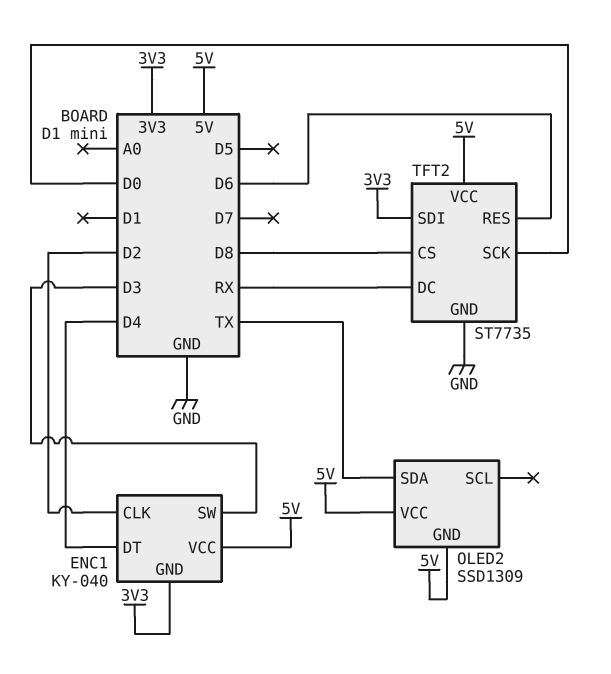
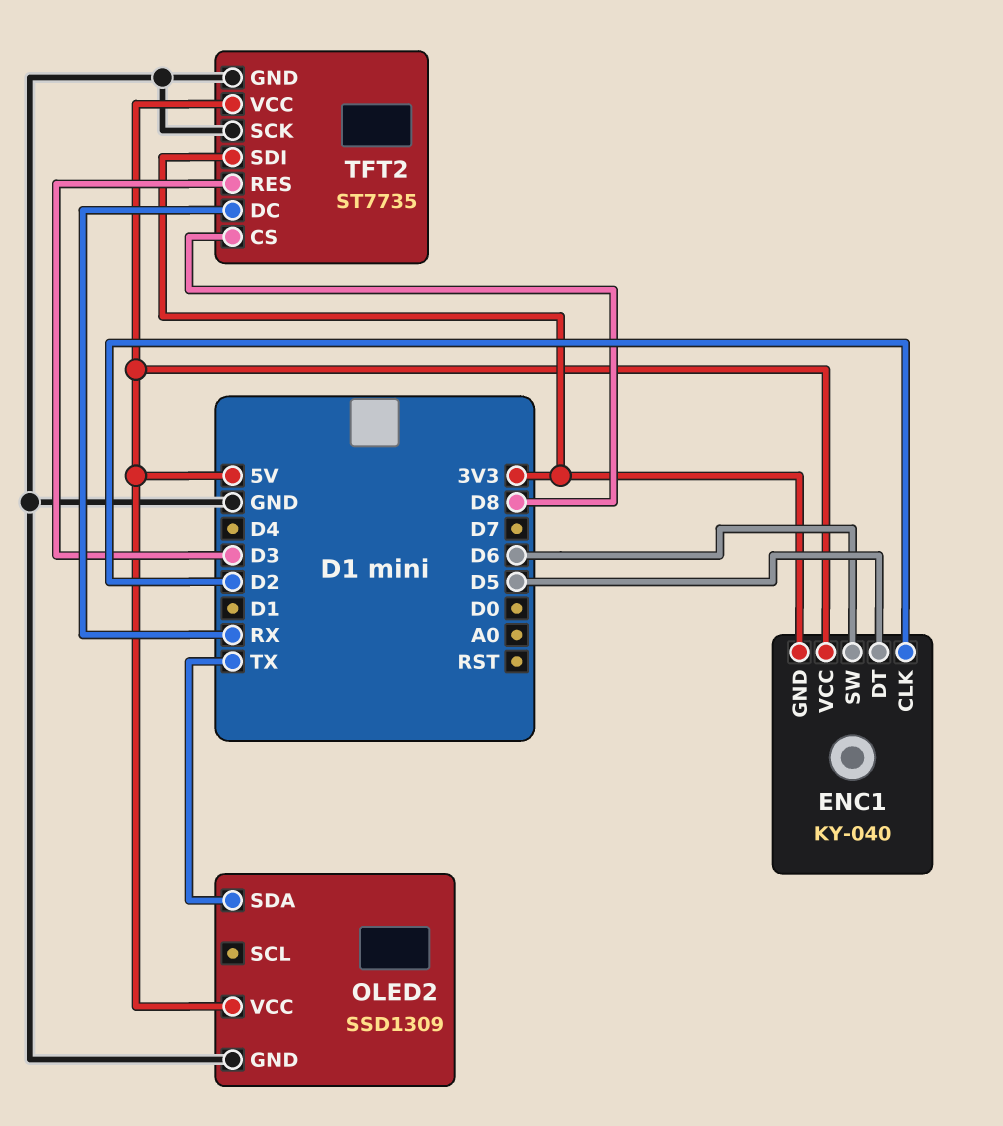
ENC1 pin DT: D4 -> D5
ENC1 pin SW: D3 -> D6
OLED2 pin GND: 5V -> GND
TFT2 pin RES: D6 -> D3
TFT2 pin SCK: D0 -> GND

